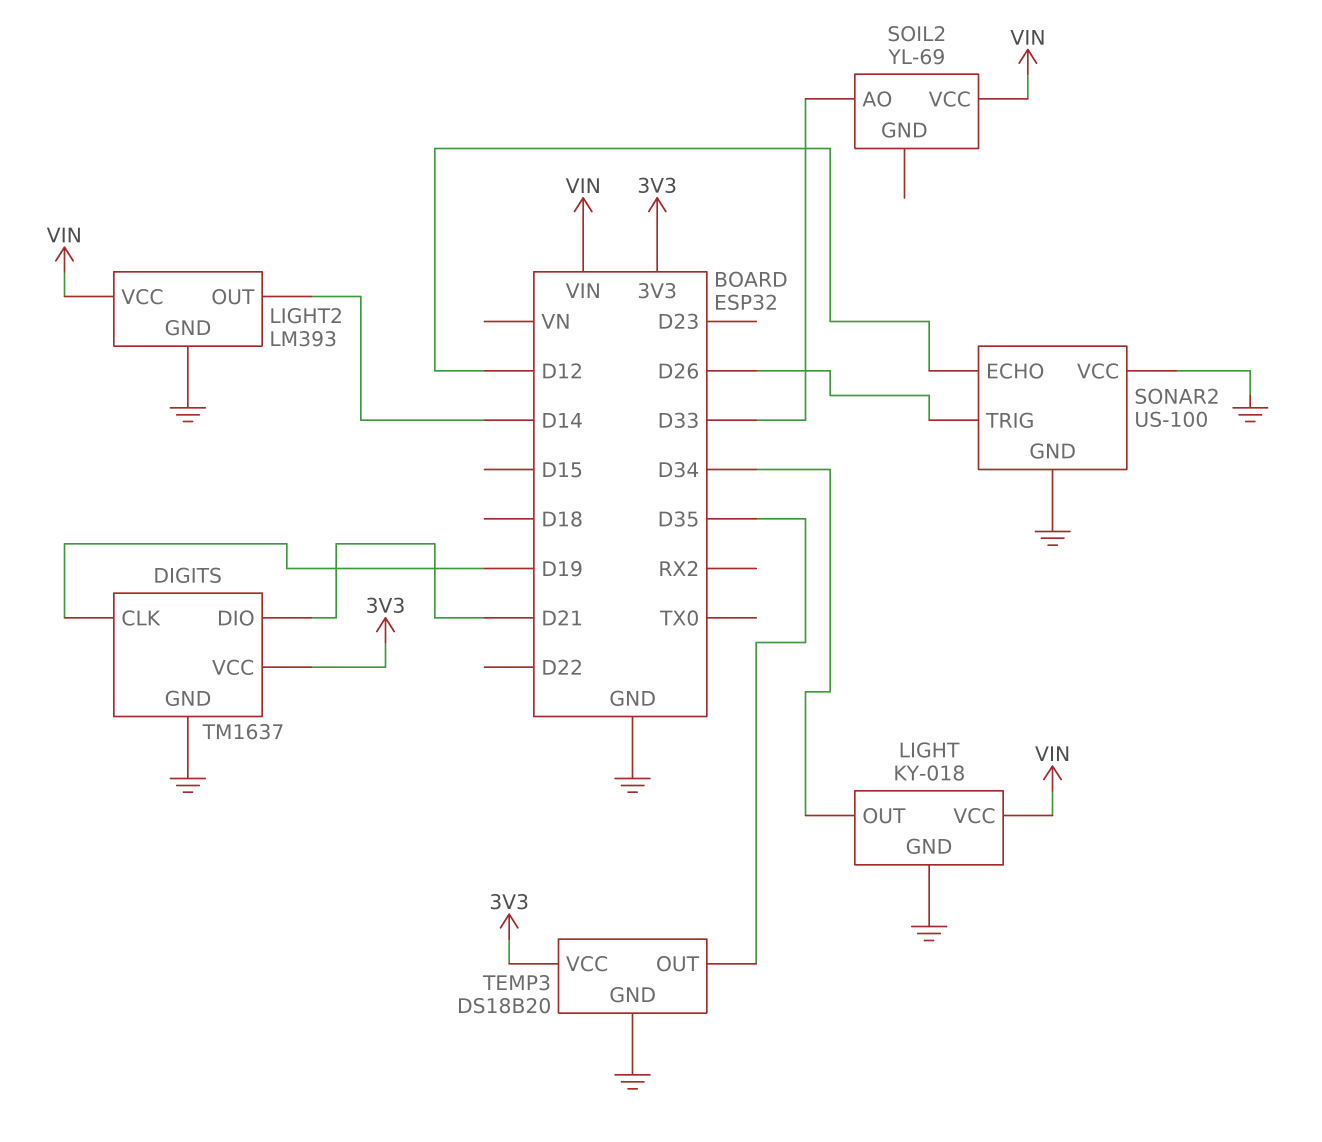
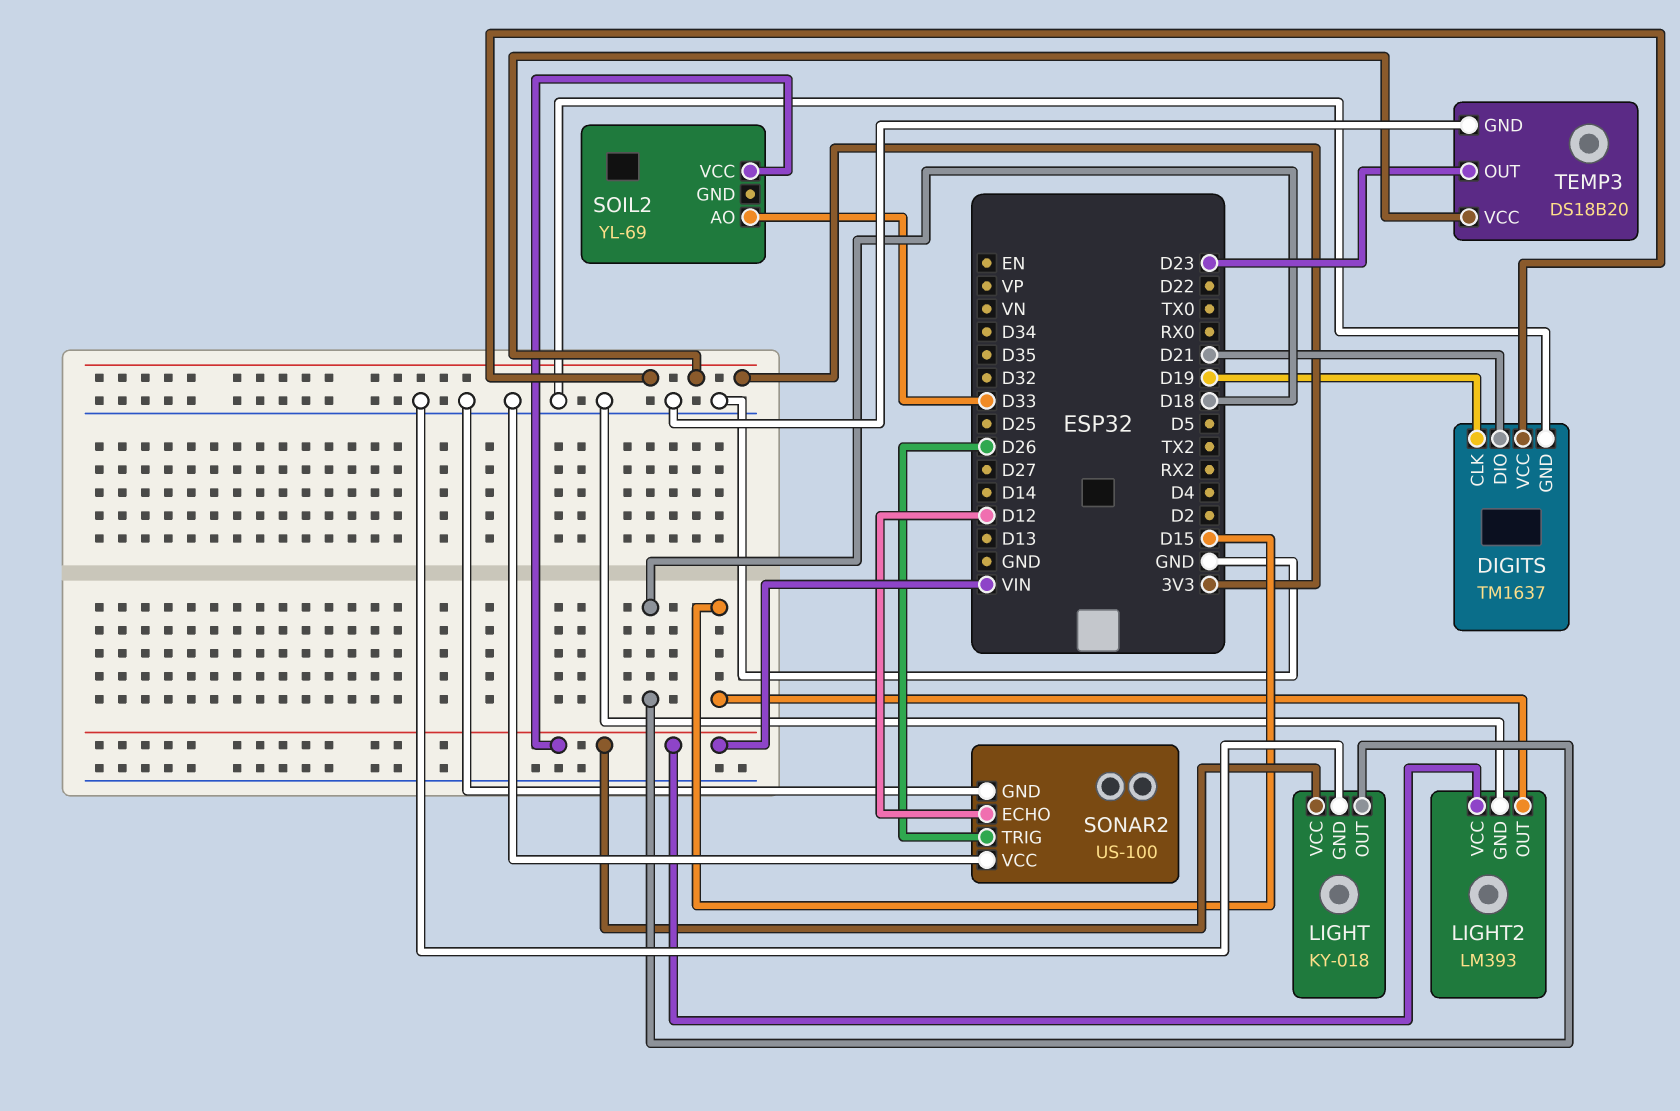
LIGHT pin OUT: D34 -> D18
LIGHT2 pin OUT: D14 -> D15
TEMP3 pin OUT: D35 -> D23

